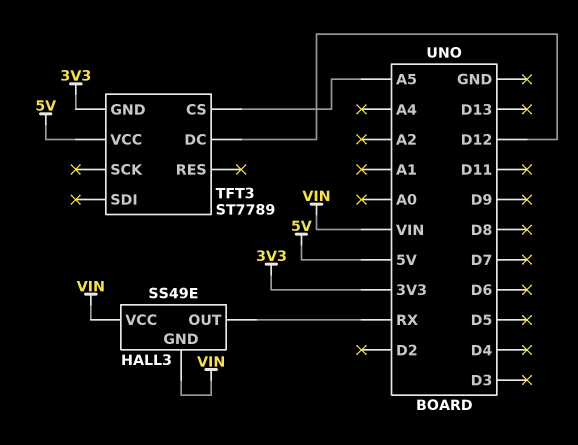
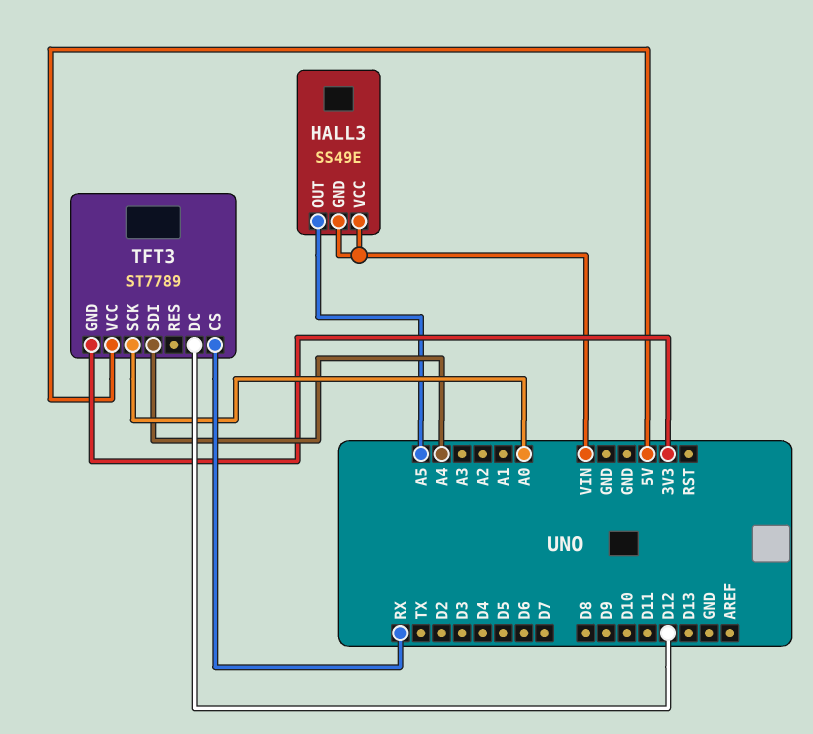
HALL3 pin OUT: RX -> A5
TFT3 pin CS: A5 -> RX
TFT3 pin SCK: none -> A0
TFT3 pin SDI: none -> A4

